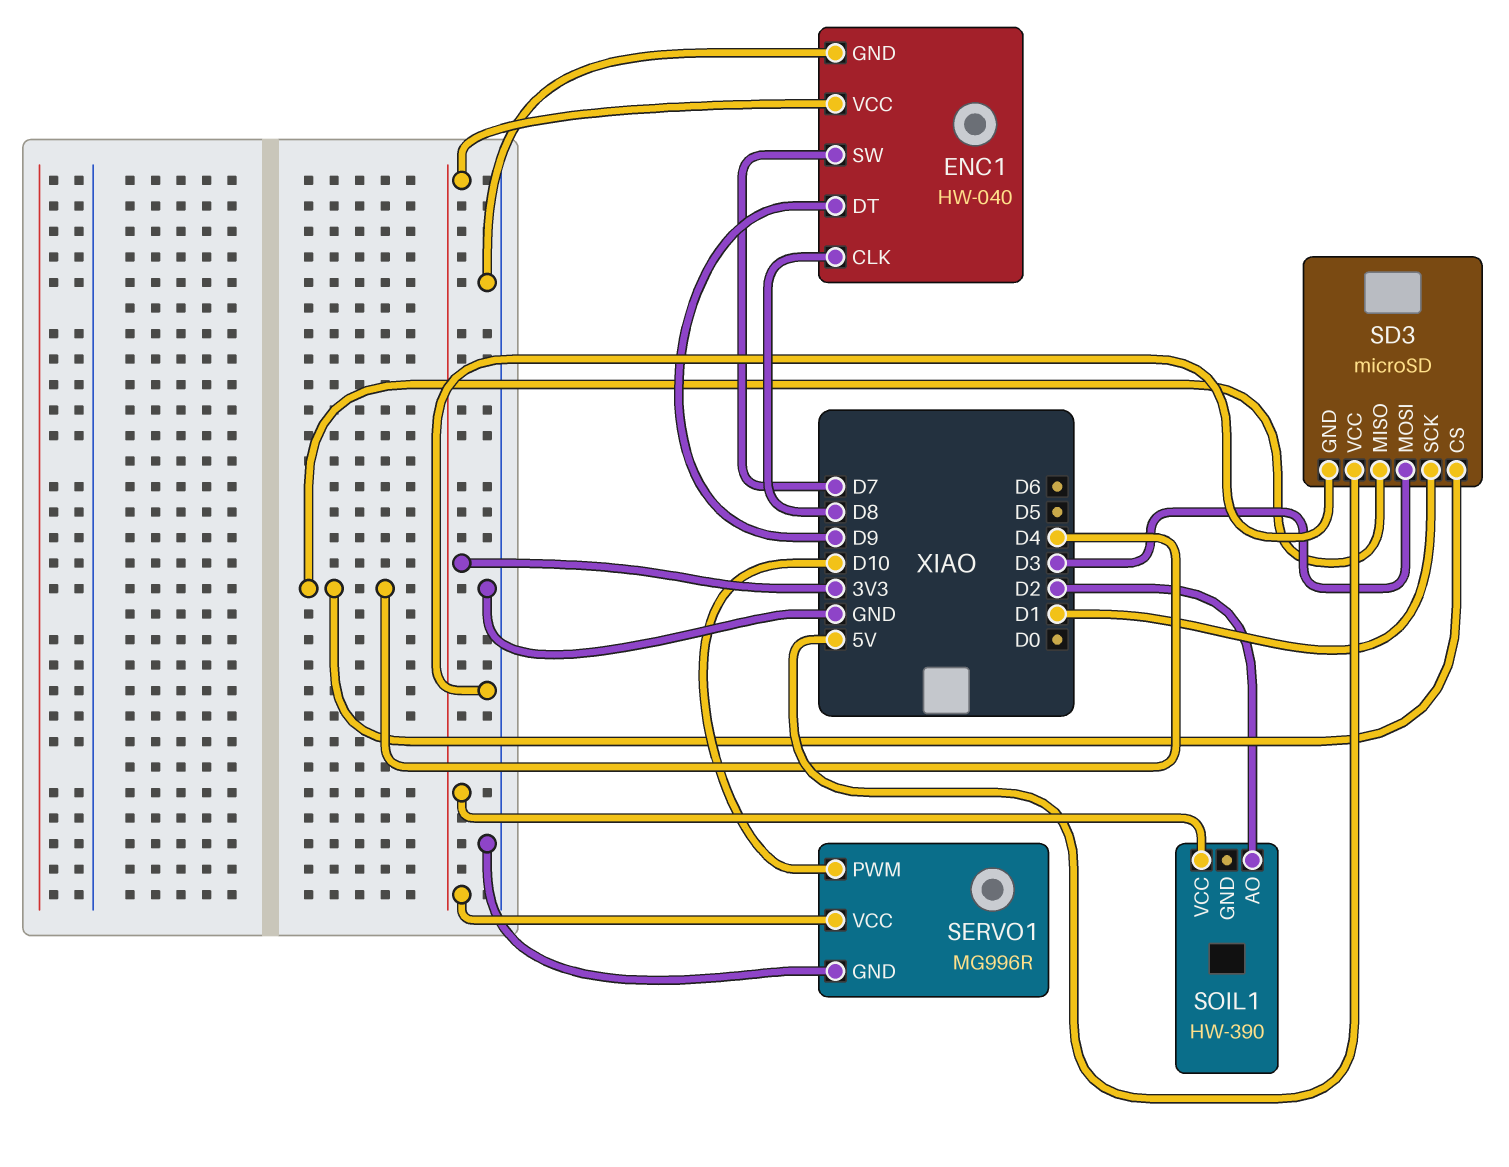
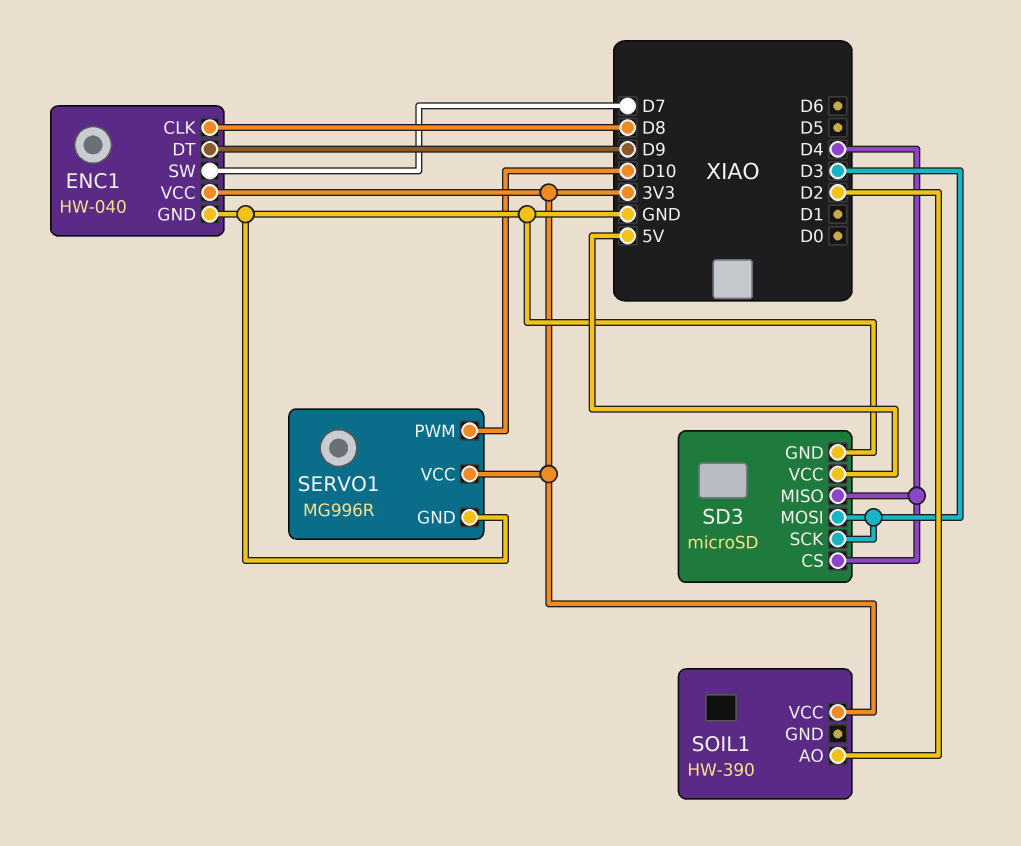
SD3 pin SCK: D1 -> D3

